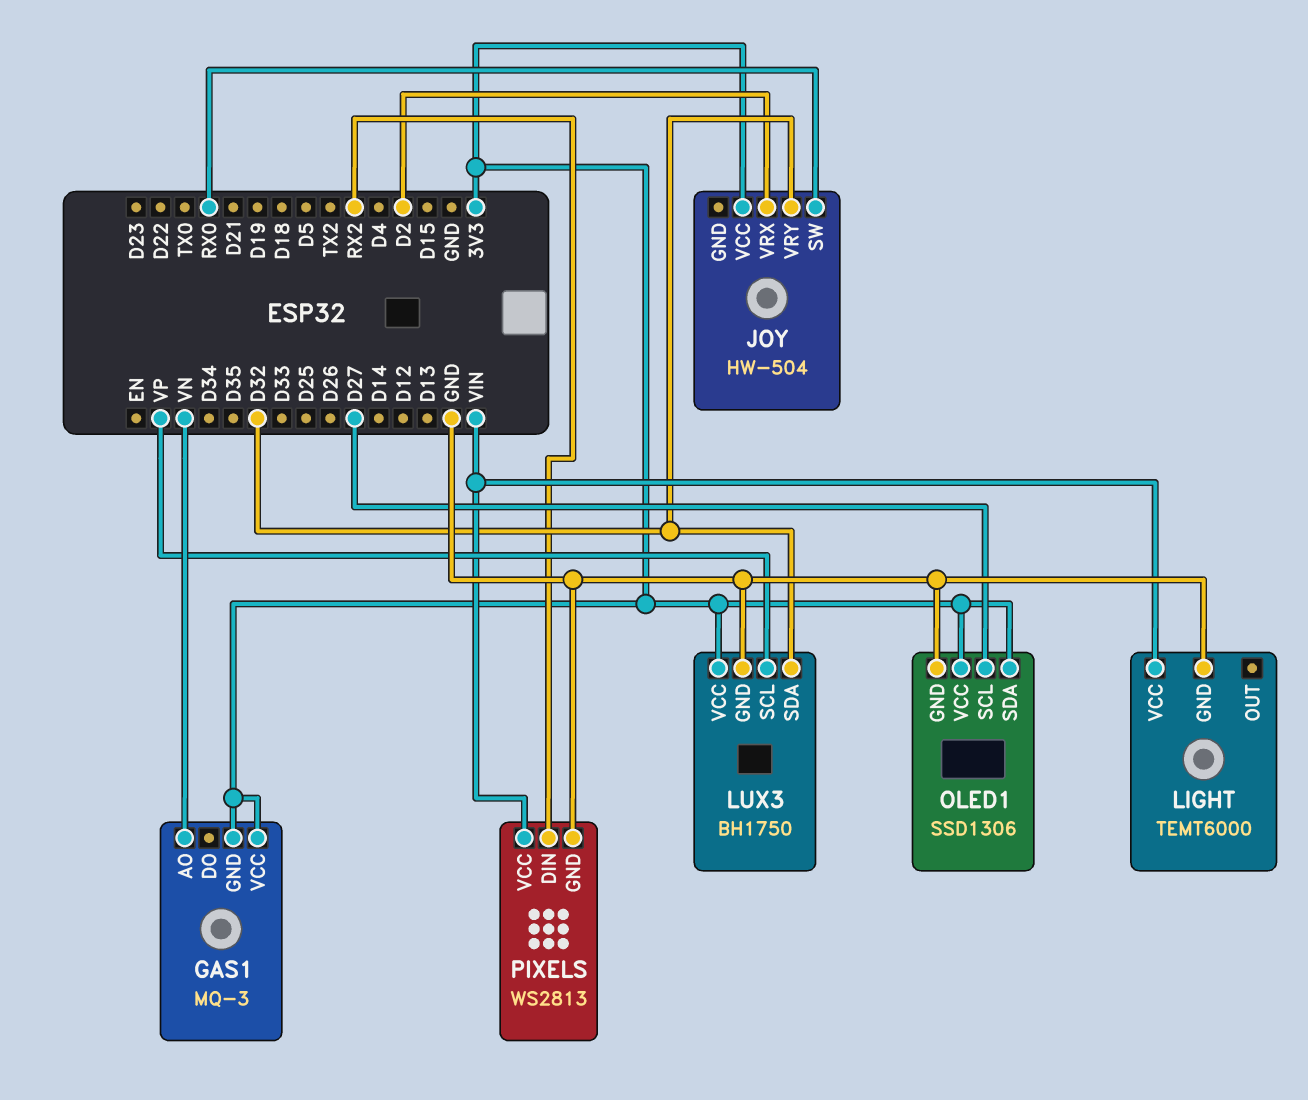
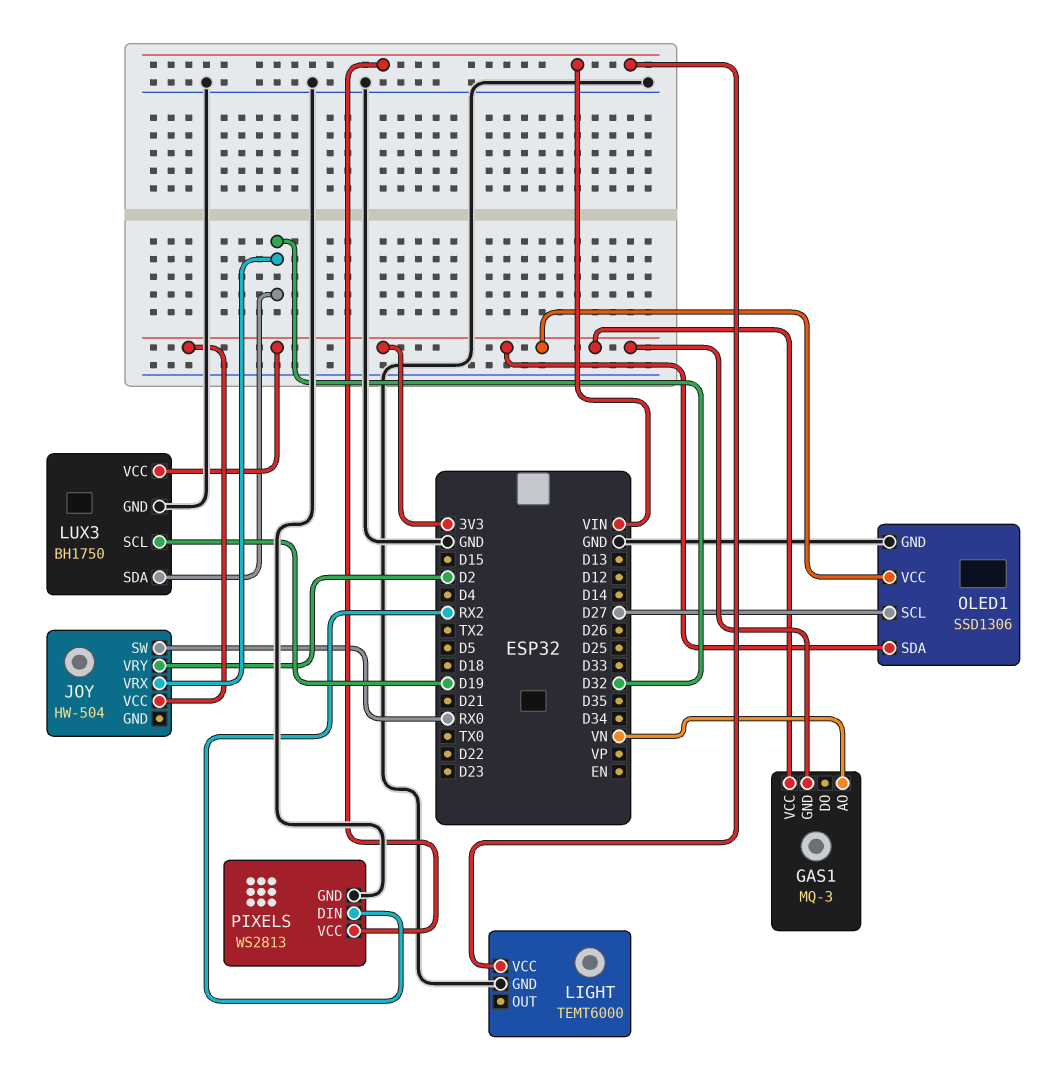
JOY pin VRX: D2 -> D32
JOY pin VRY: D32 -> D2
LUX3 pin SCL: VP -> D19

